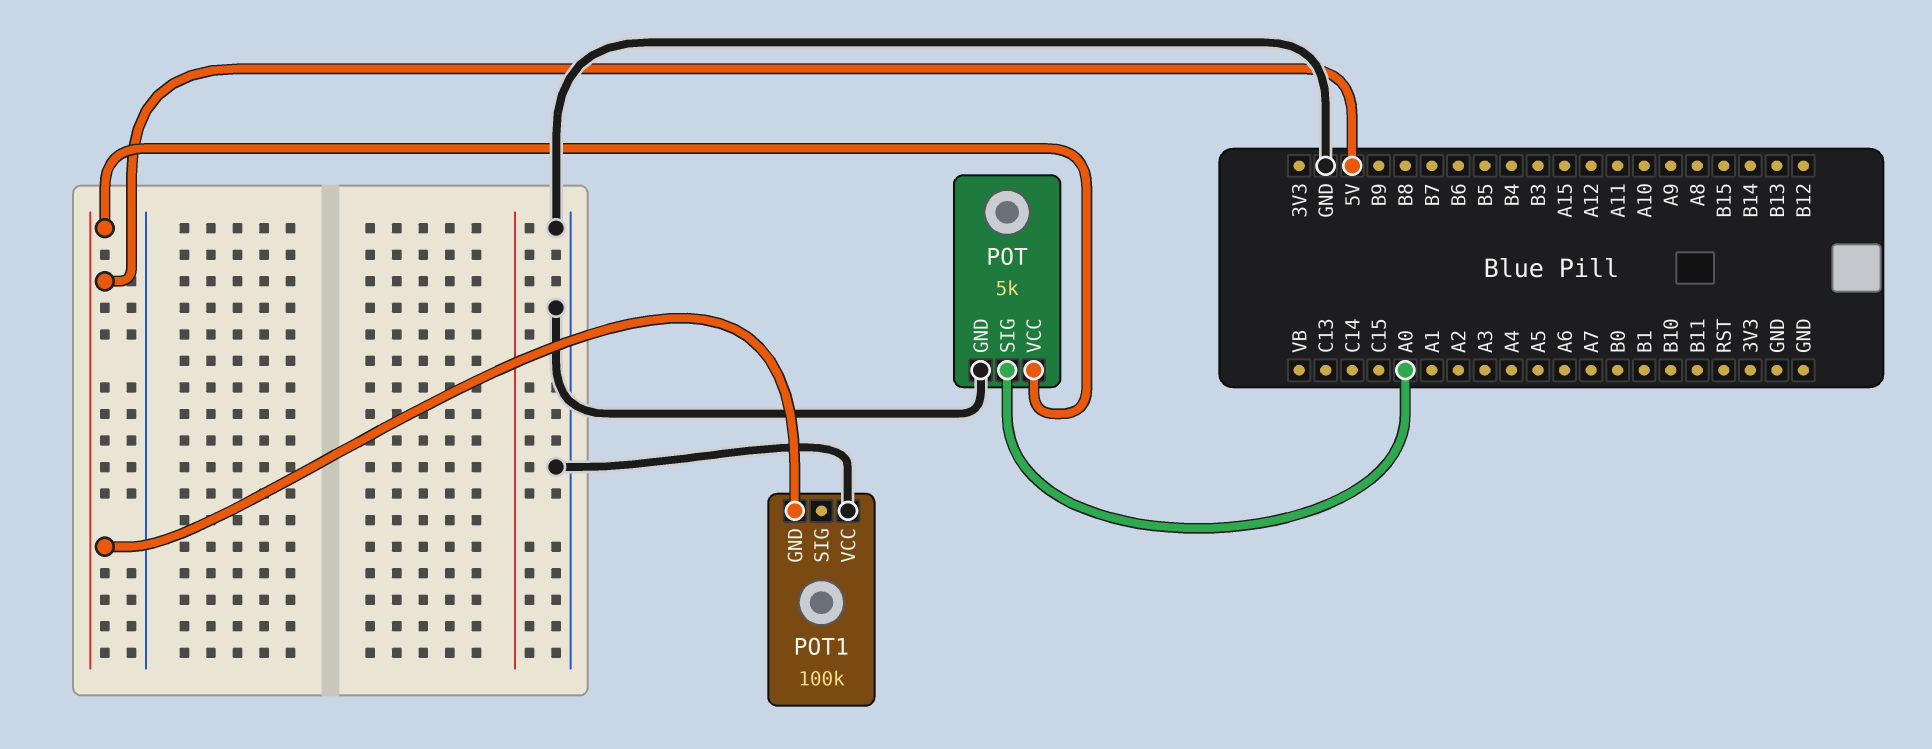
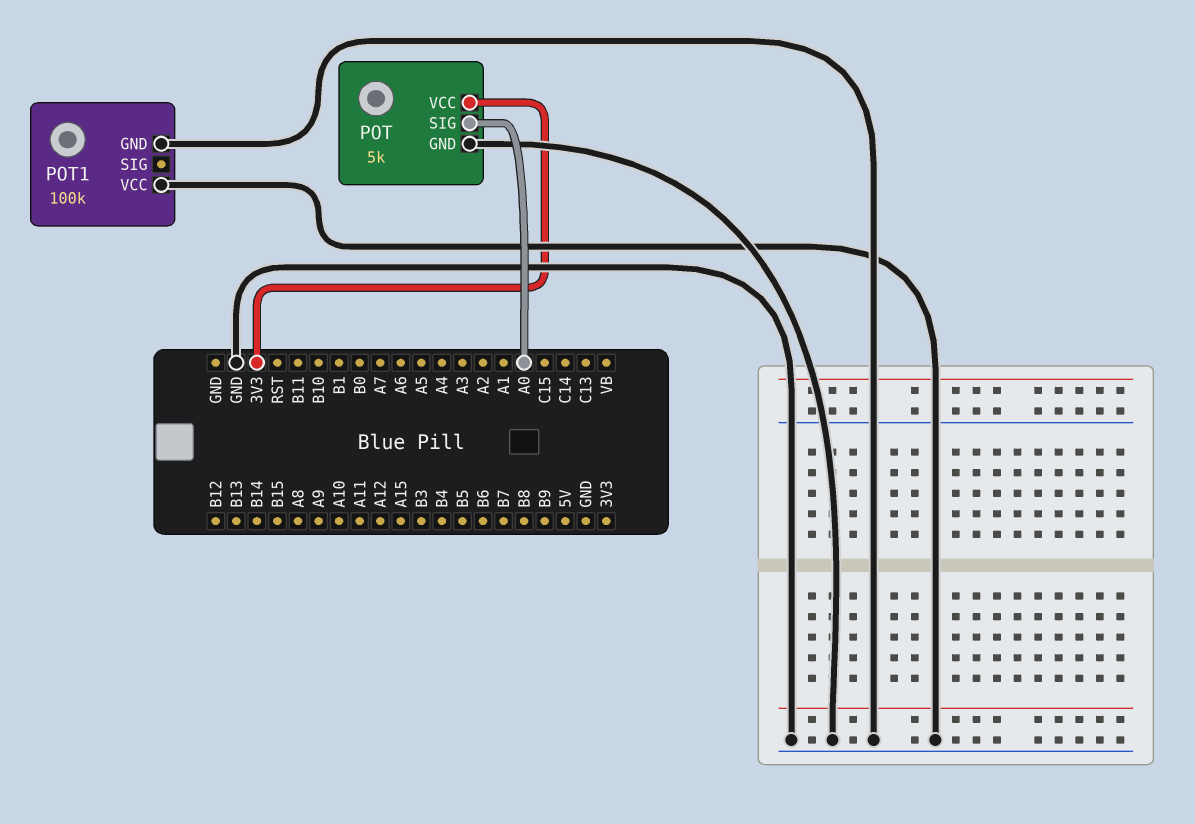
POT pin VCC: 5V -> 3V3
POT1 pin GND: 5V -> GND

